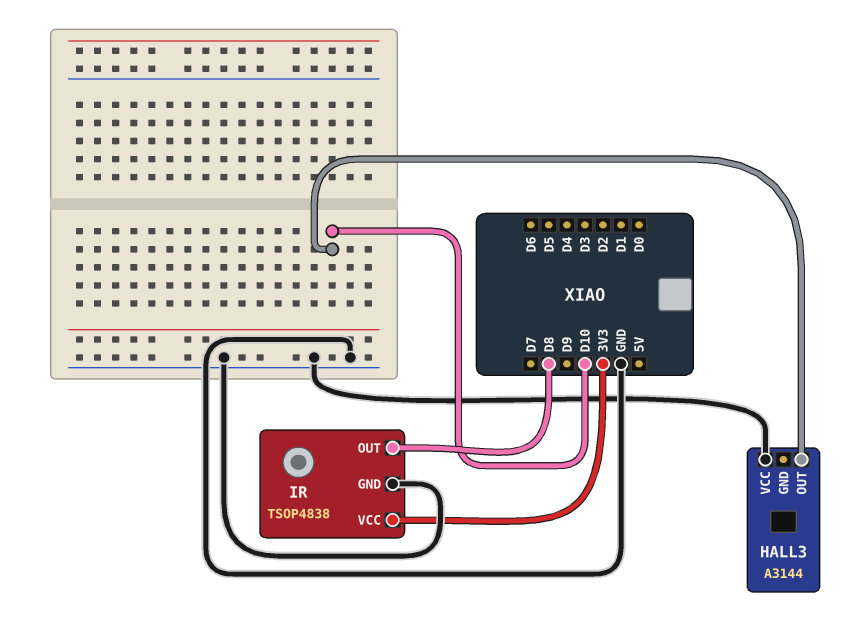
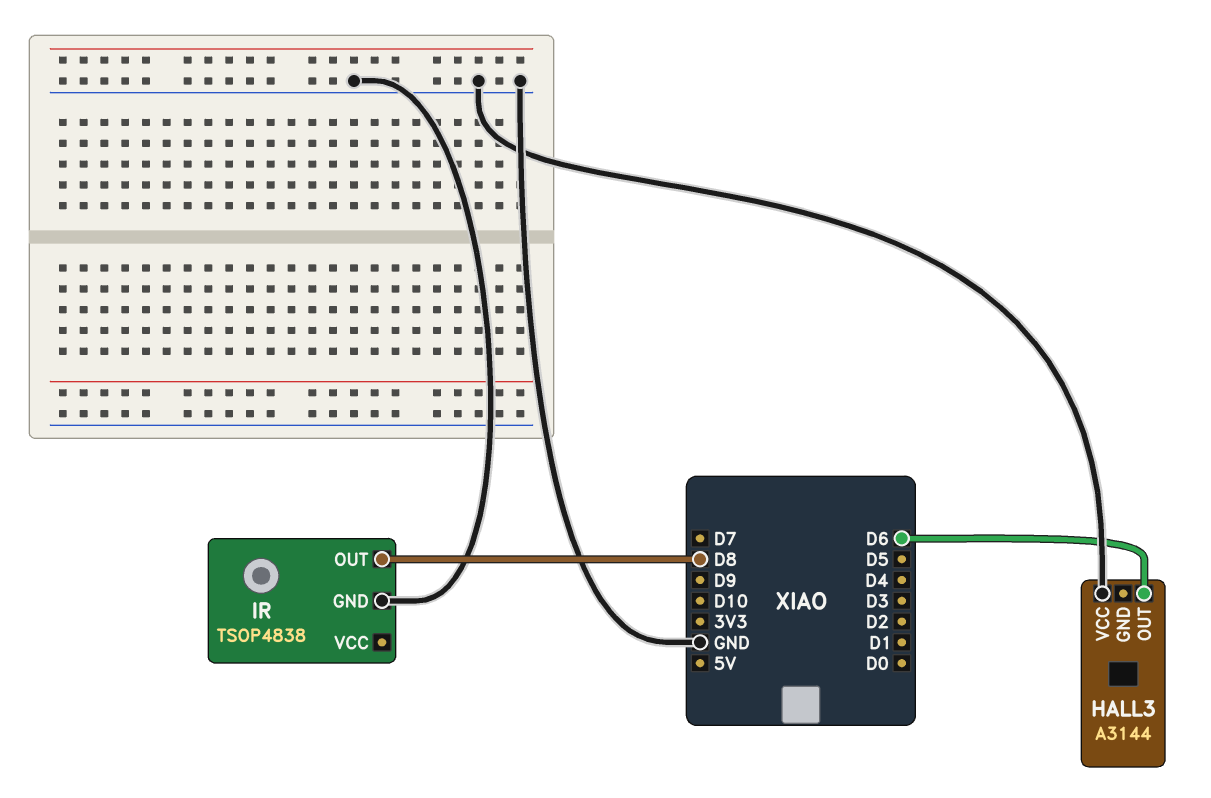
HALL3 pin OUT: D10 -> D6
IR pin VCC: 3V3 -> none

